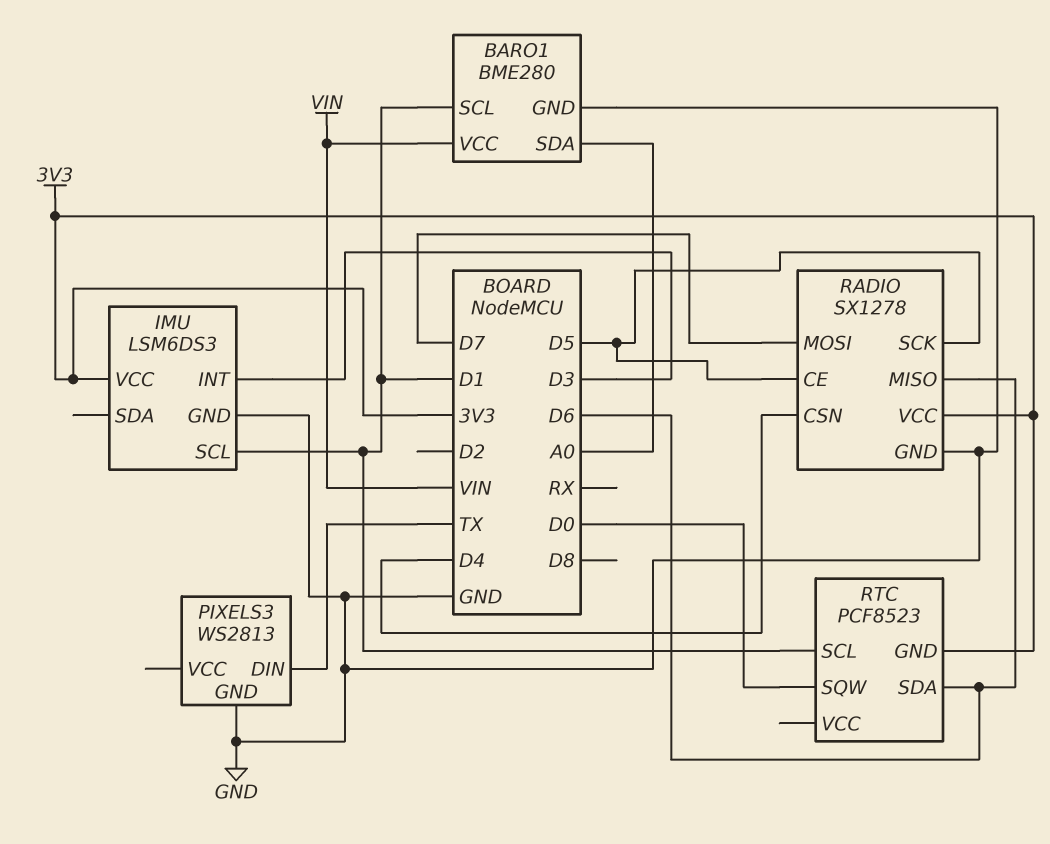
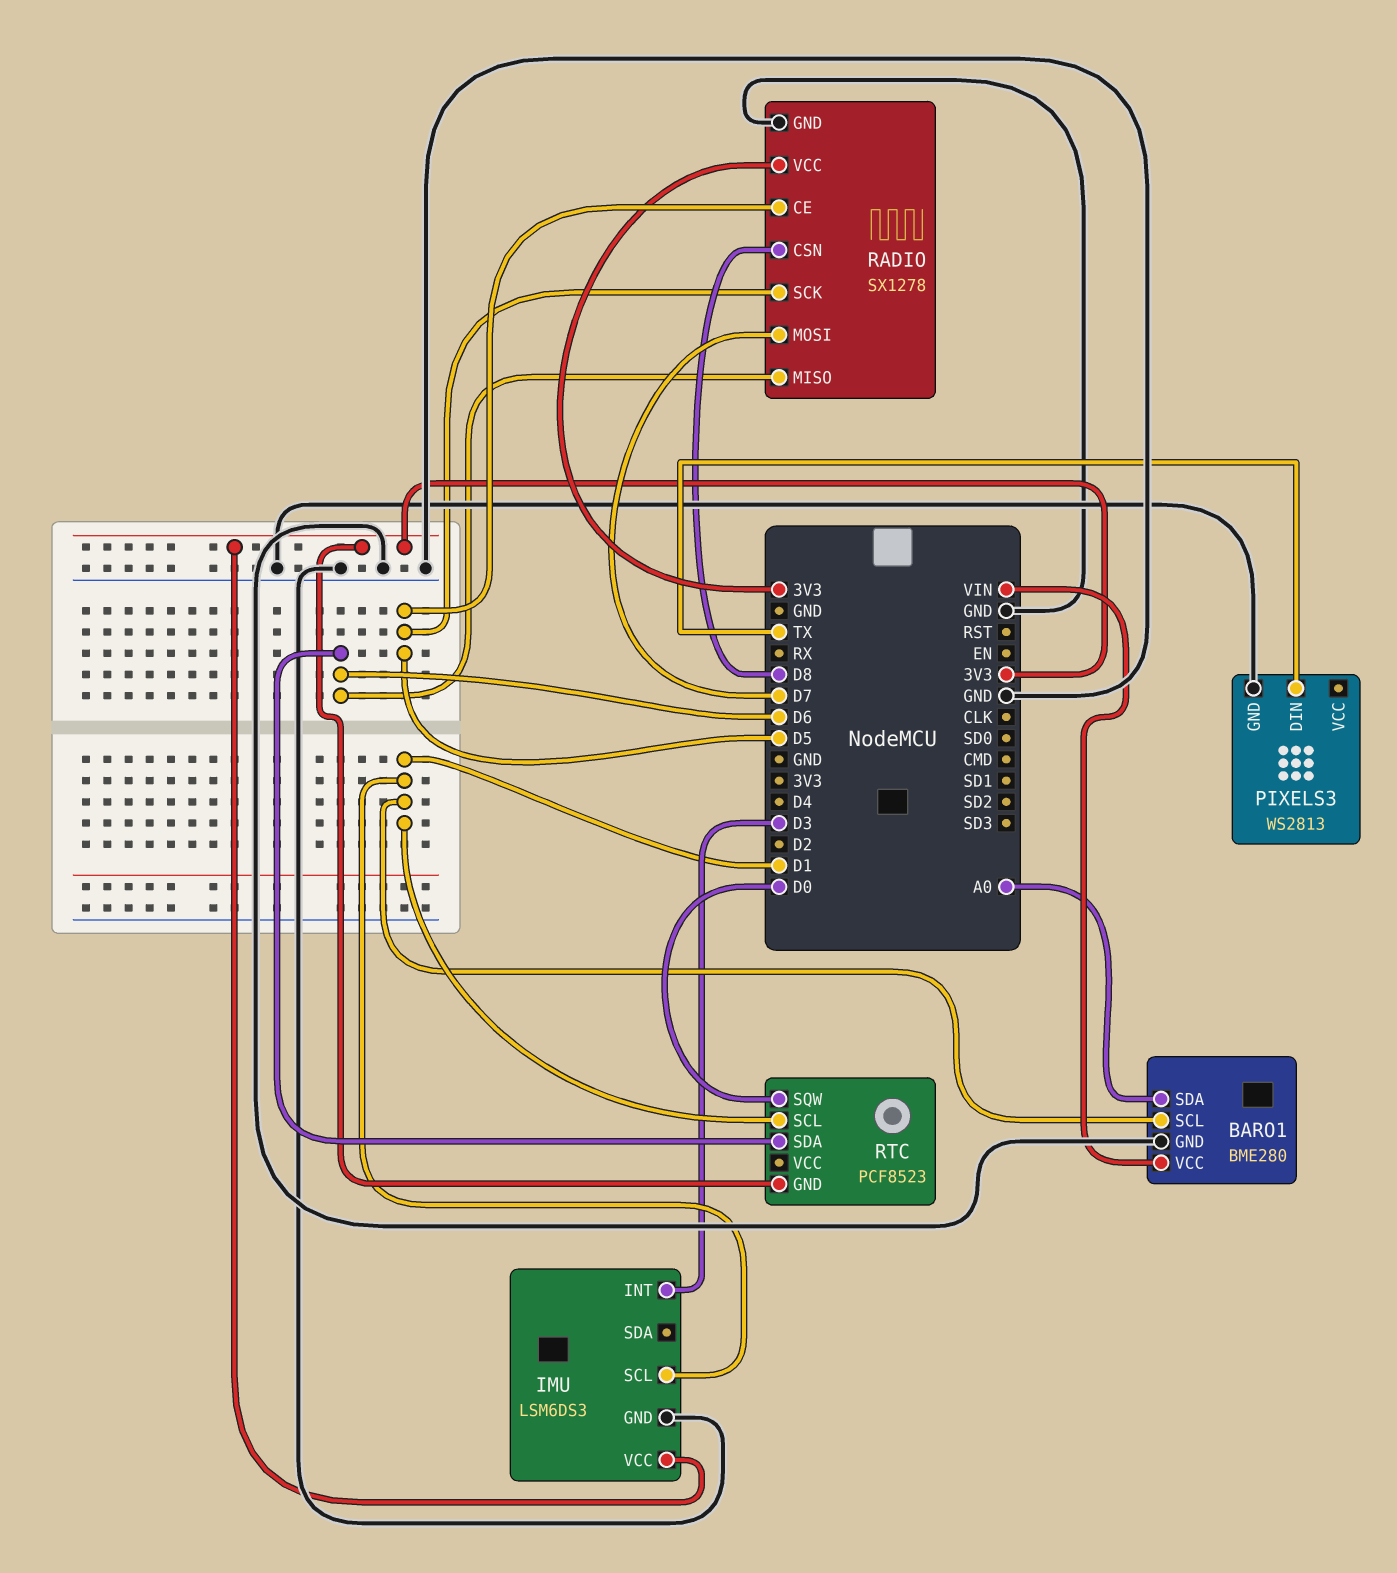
RADIO pin CSN: D4 -> D8

